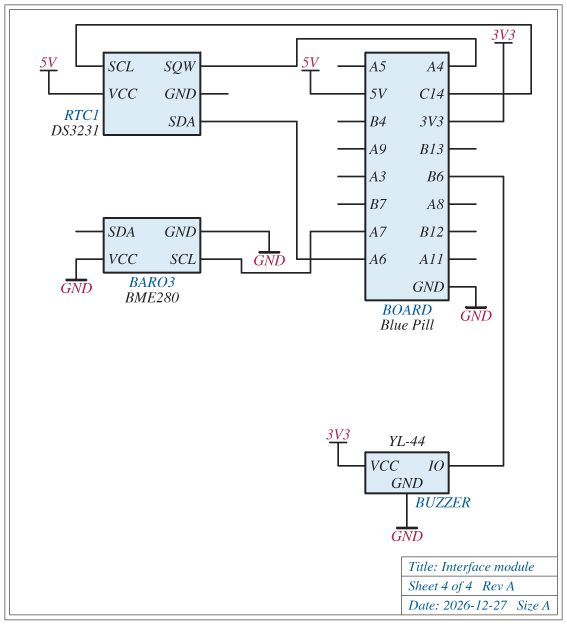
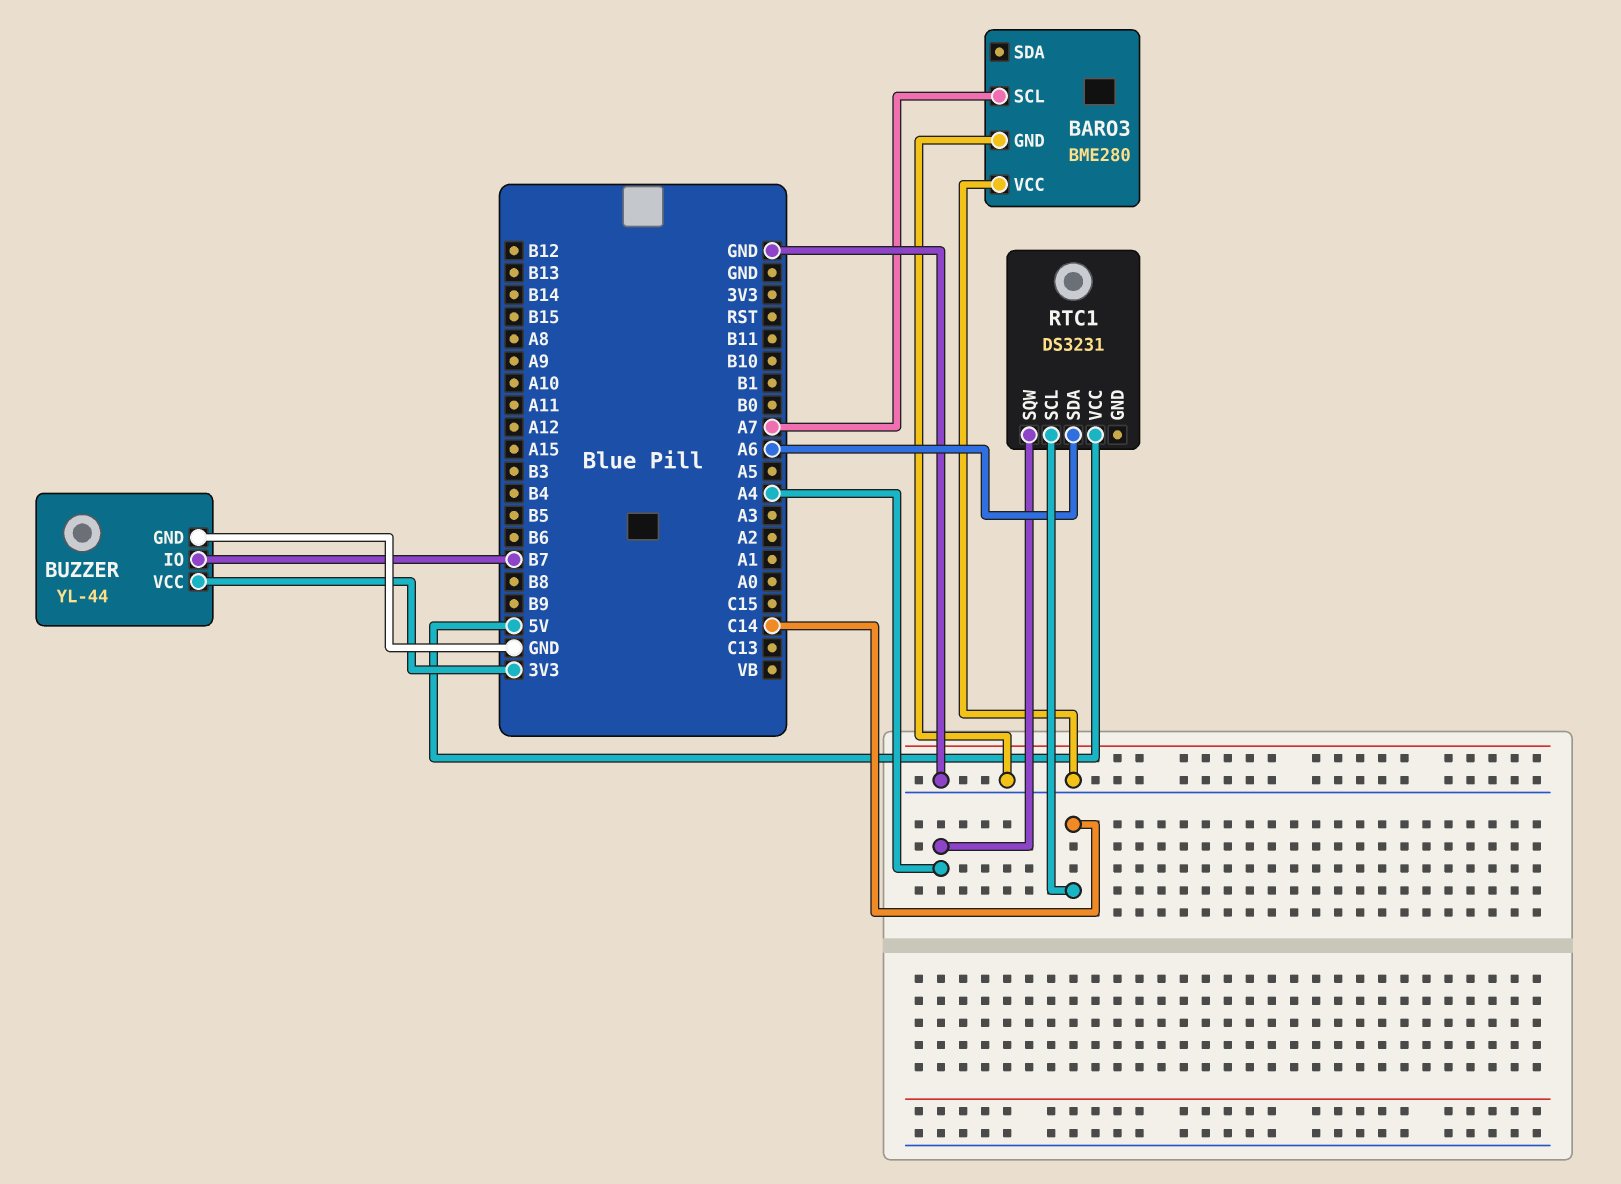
BUZZER pin IO: B6 -> B7

